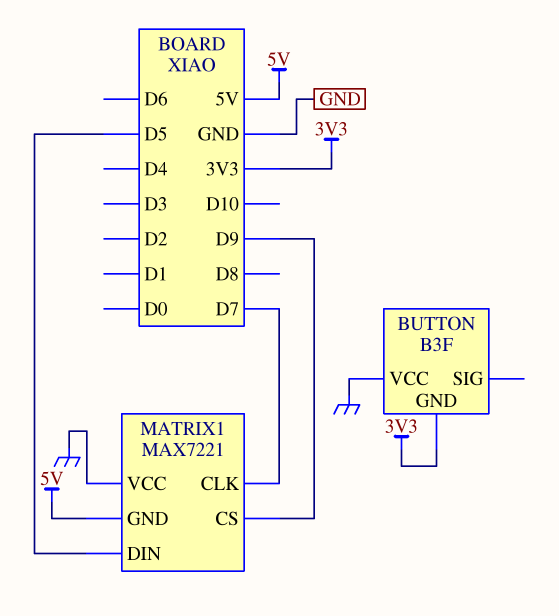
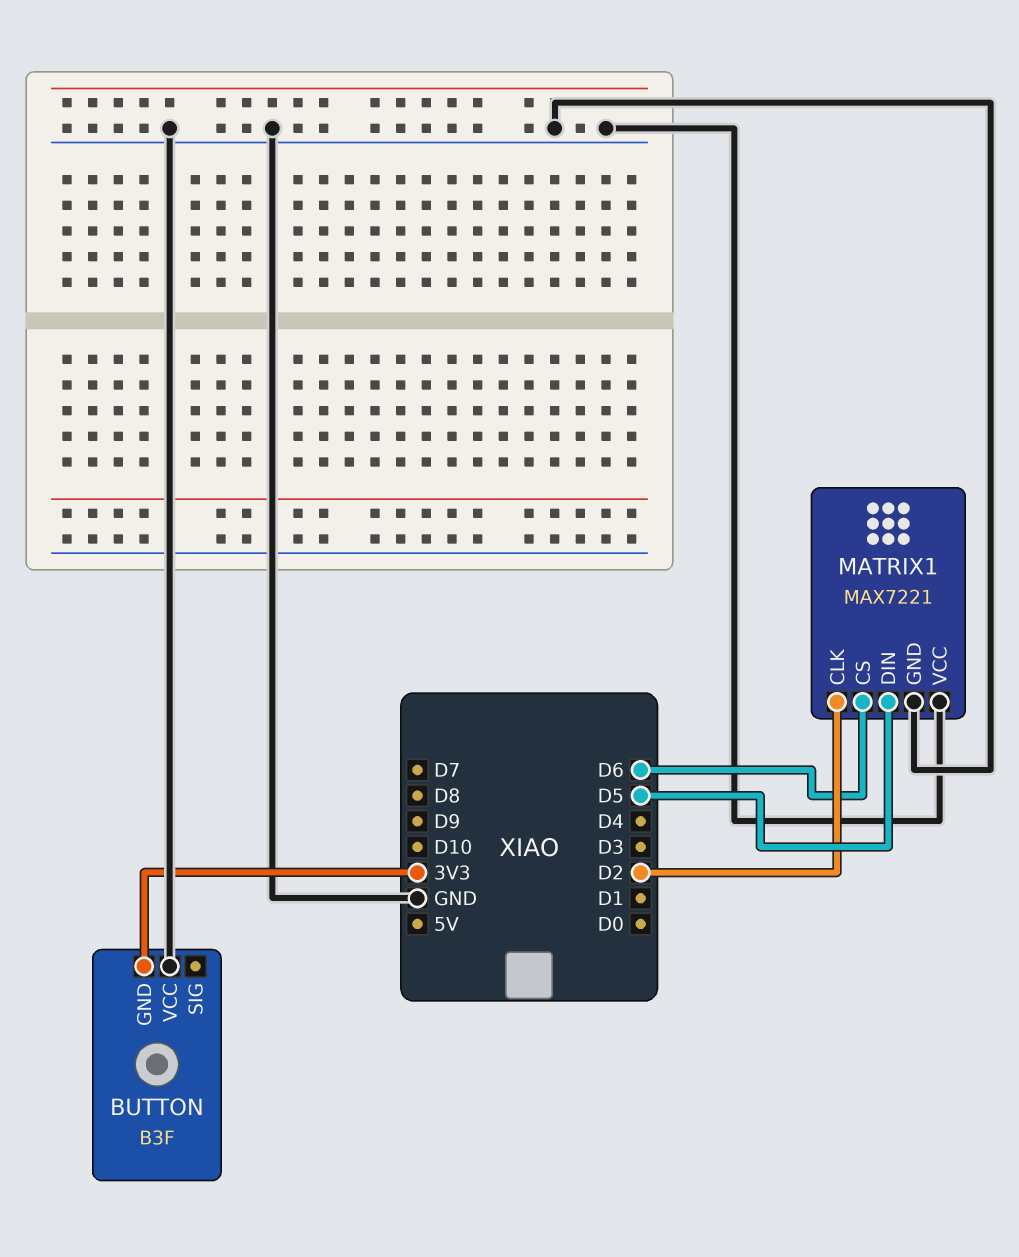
MATRIX1 pin CLK: D7 -> D2
MATRIX1 pin CS: D9 -> D6
MATRIX1 pin GND: 5V -> GND

